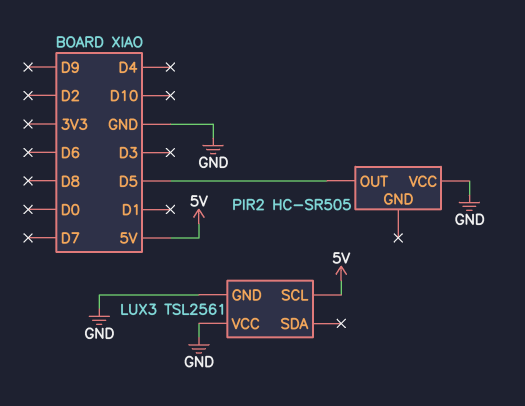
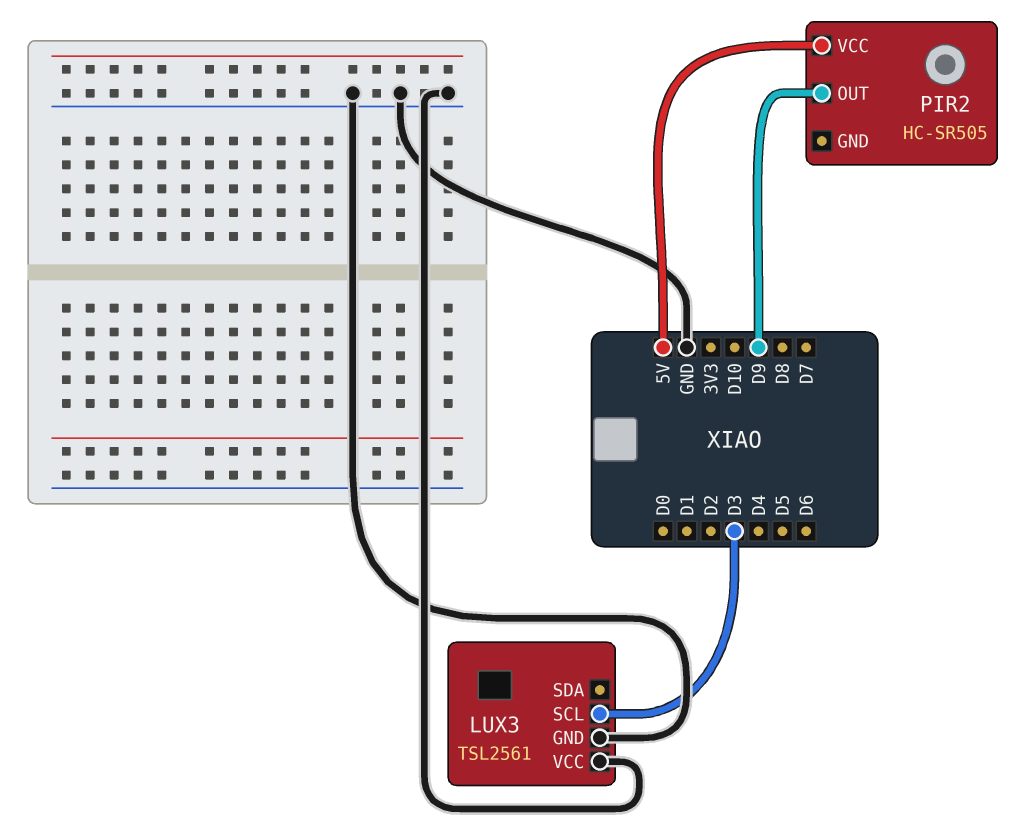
LUX3 pin SCL: 5V -> D3
PIR2 pin OUT: D5 -> D9
PIR2 pin VCC: GND -> 5V

